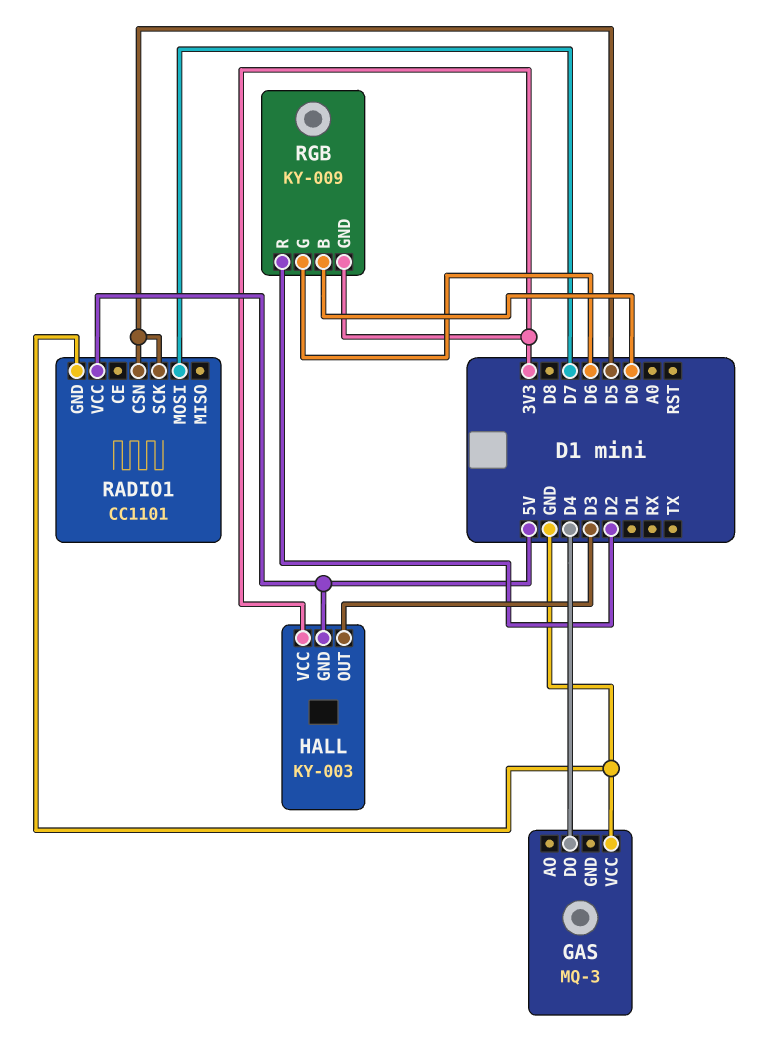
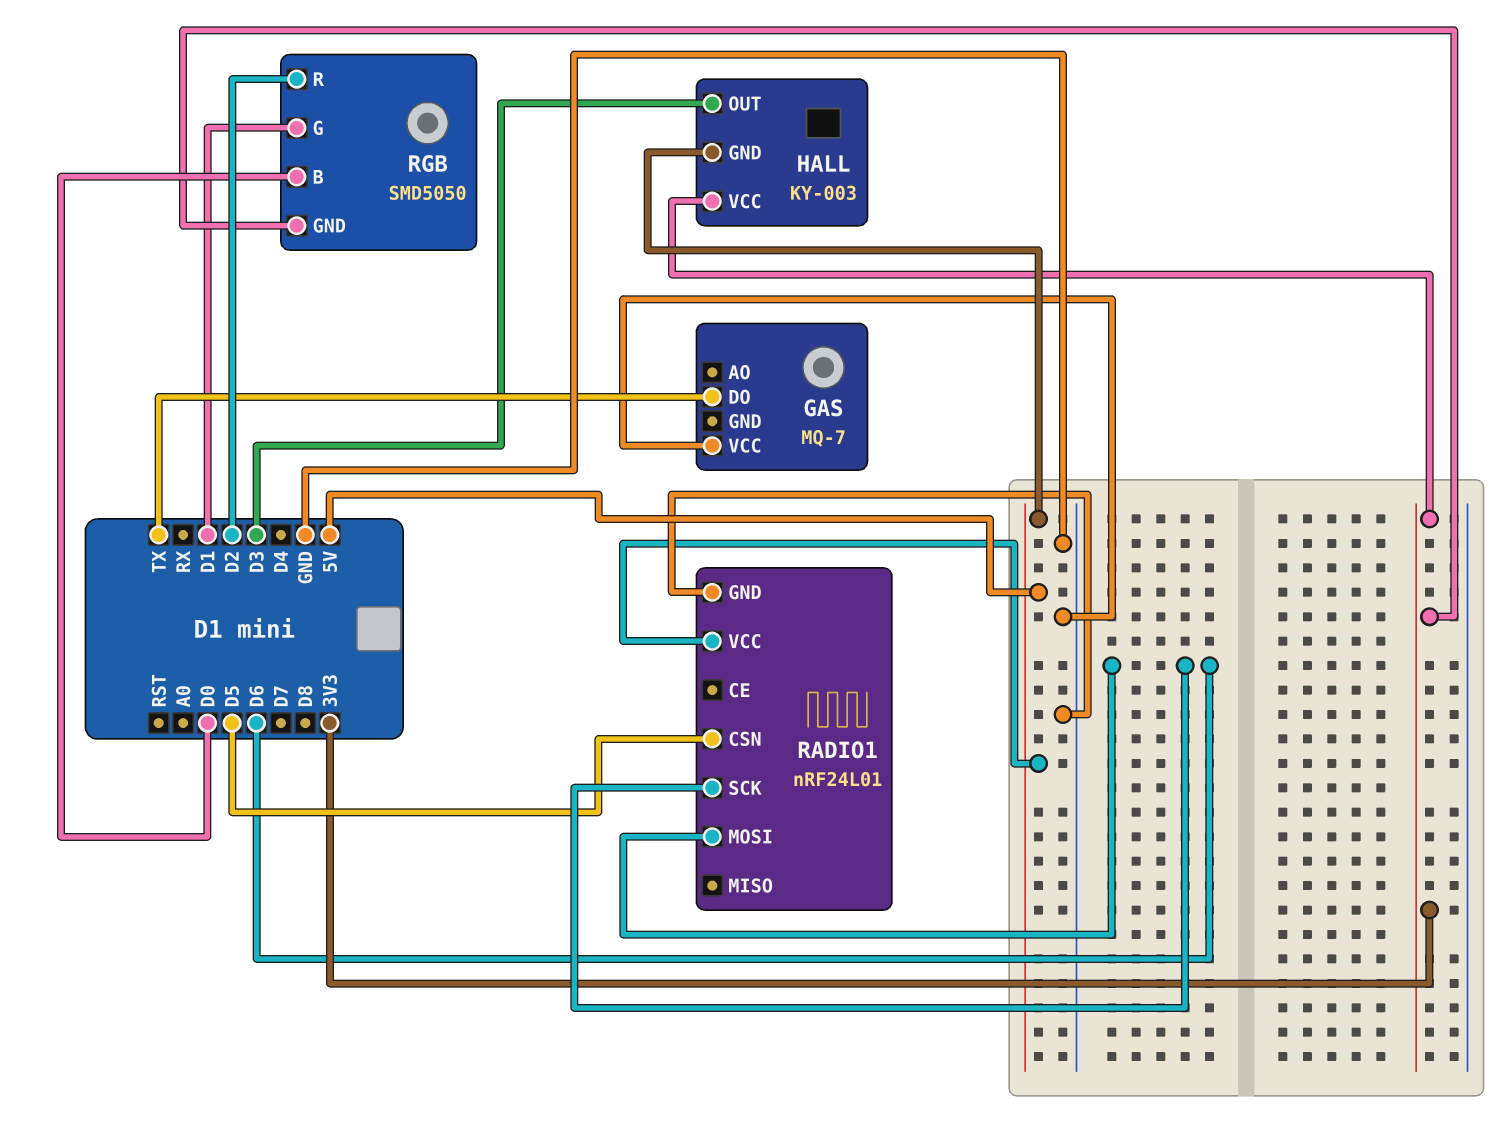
GAS: MQ-3 -> MQ-7
GAS pin DO: D4 -> TX
RADIO1: CC1101 -> nRF24L01
RADIO1 pin MOSI: D7 -> D6
RADIO1 pin SCK: D5 -> D6
RGB: KY-009 -> SMD5050
RGB pin G: D6 -> D1

